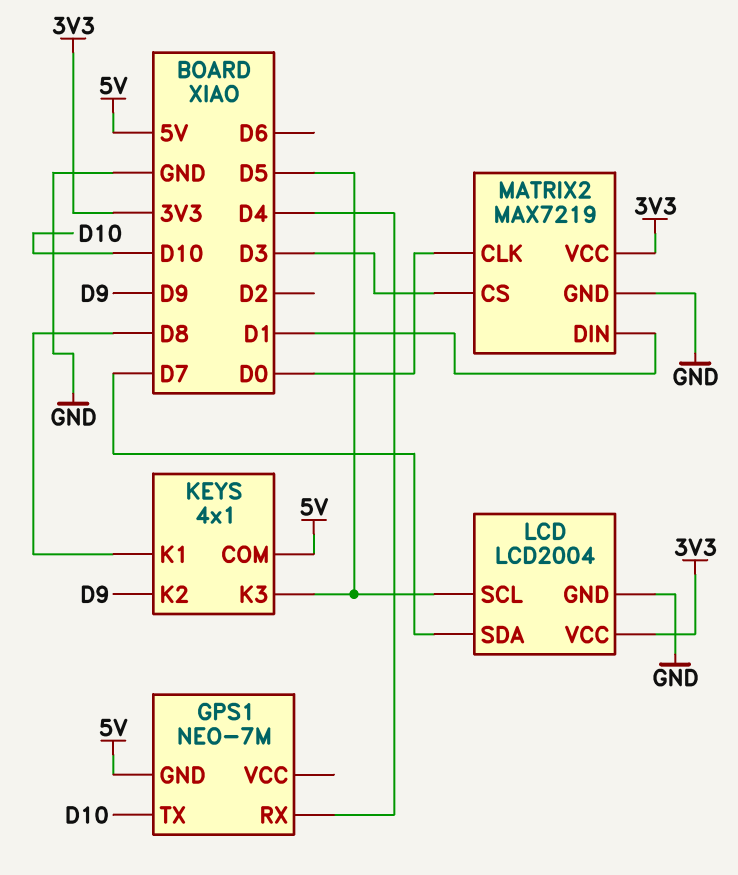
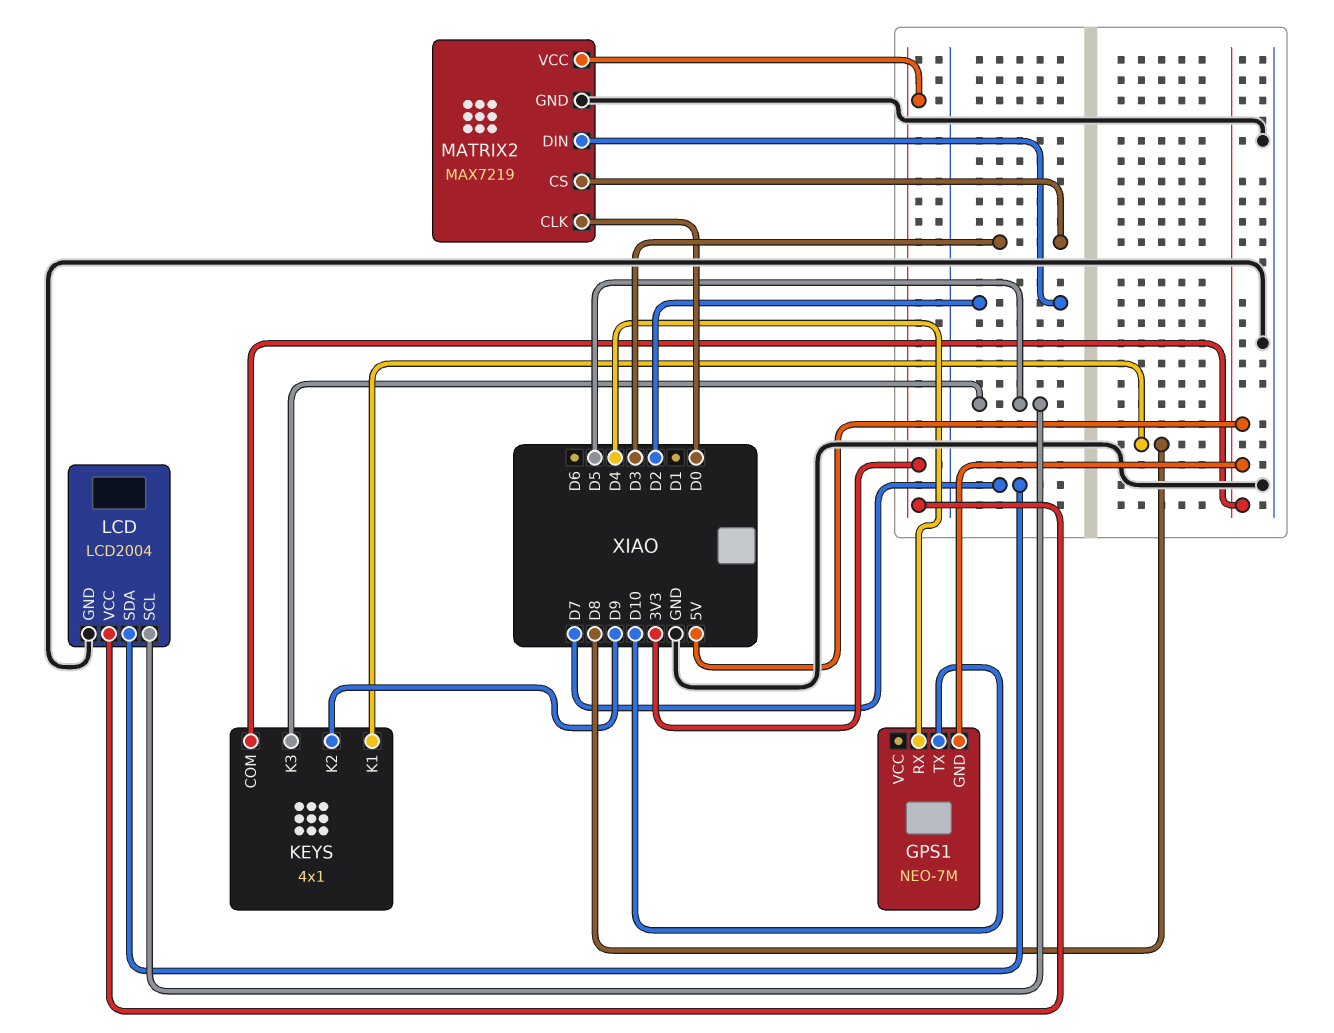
MATRIX2 pin DIN: D1 -> D2

